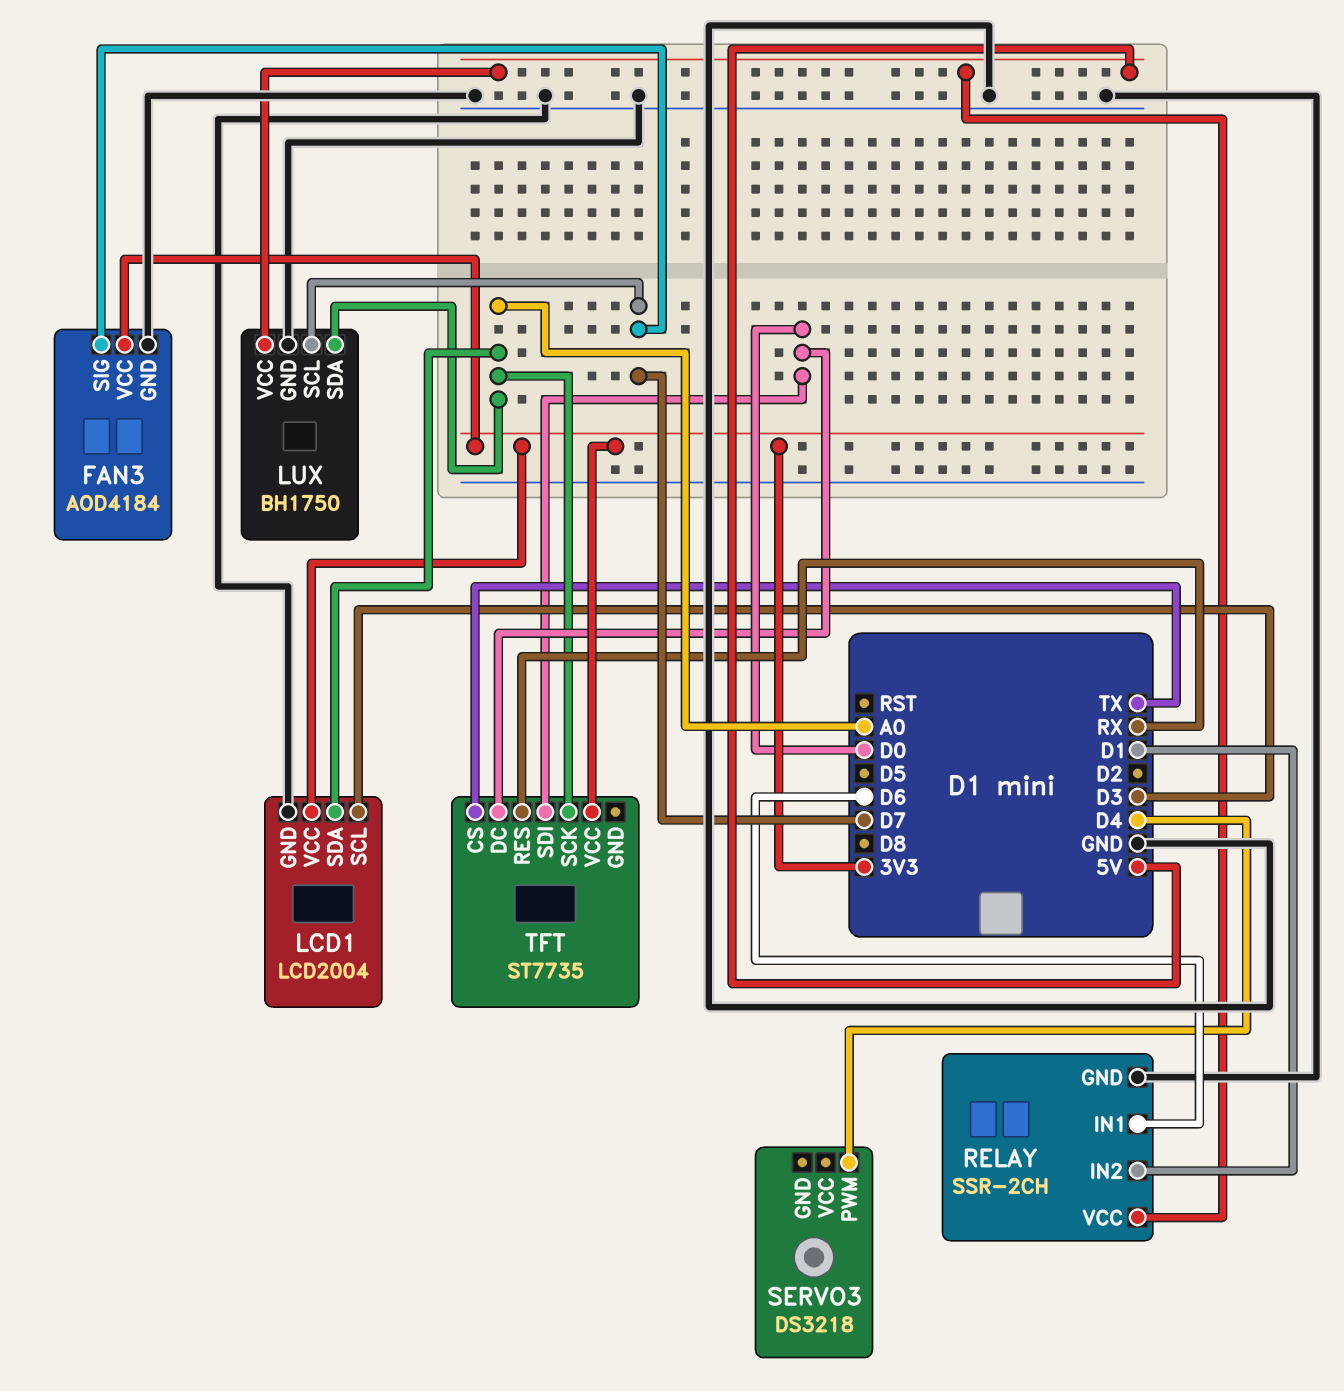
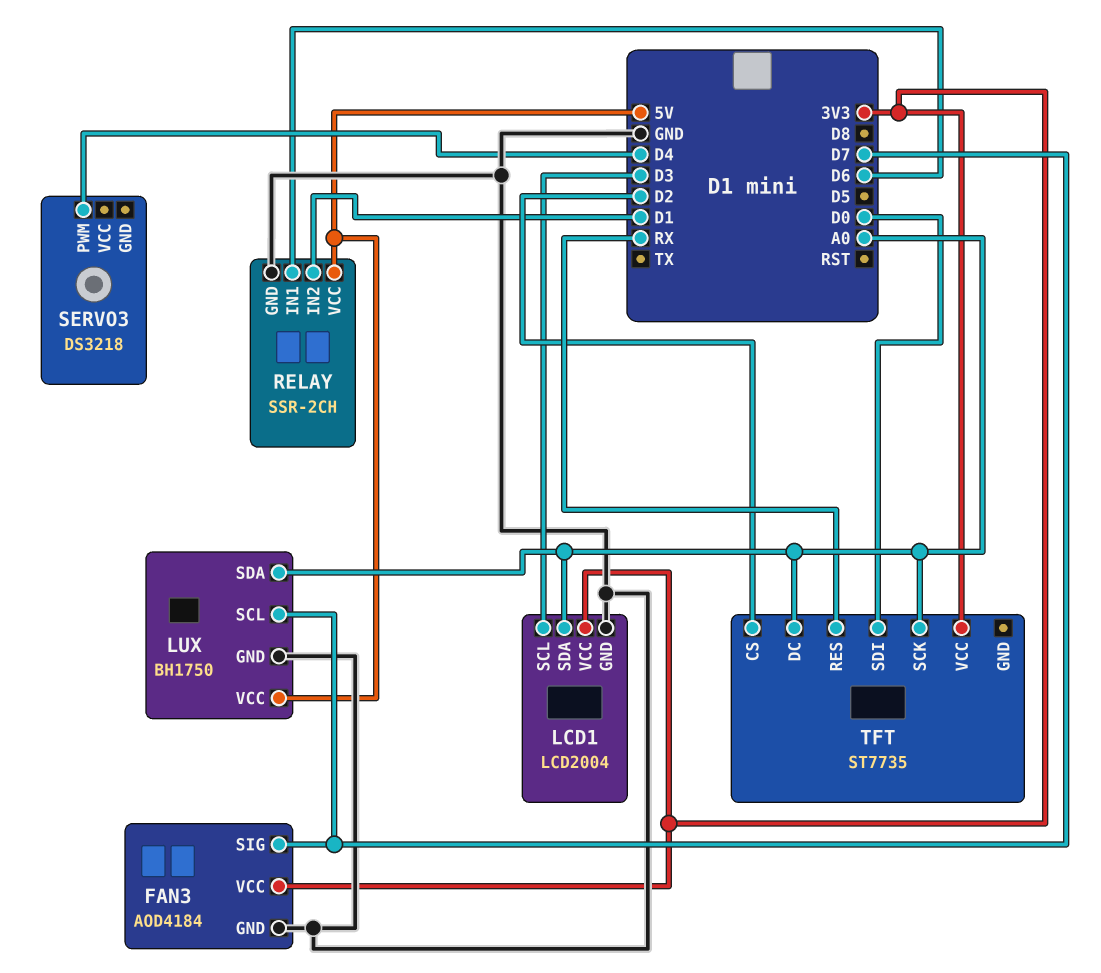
TFT pin CS: TX -> D2
TFT pin DC: D0 -> A0

